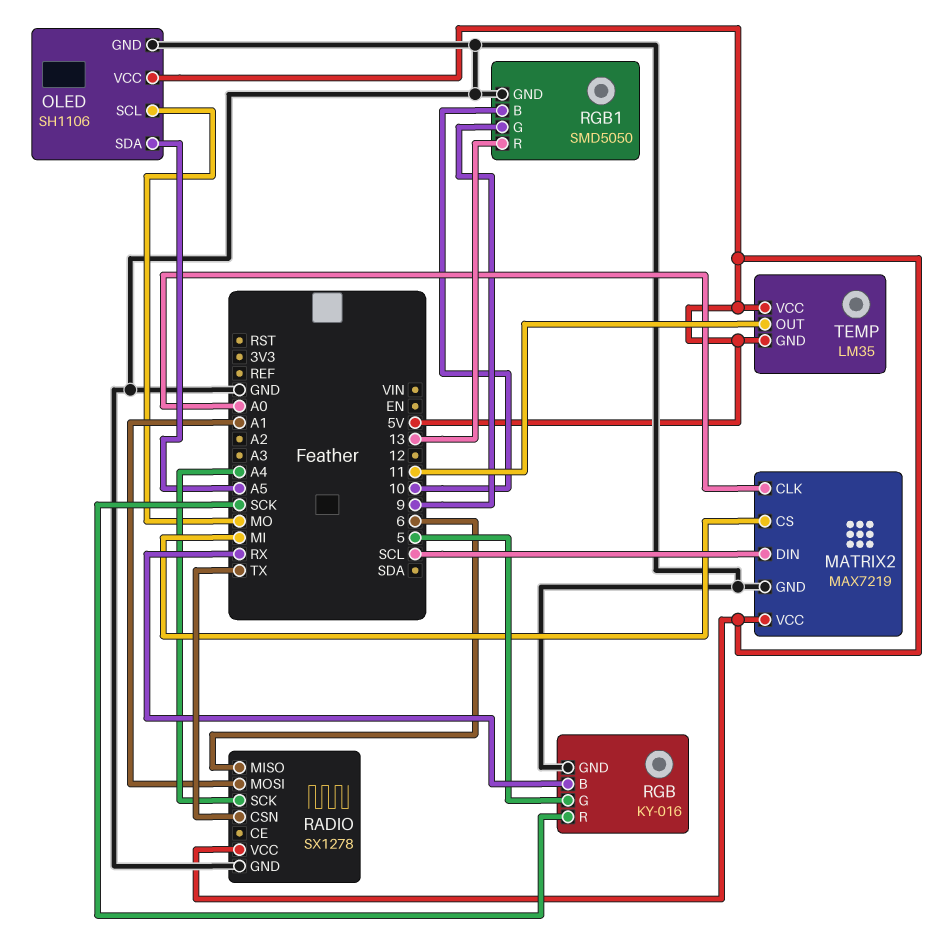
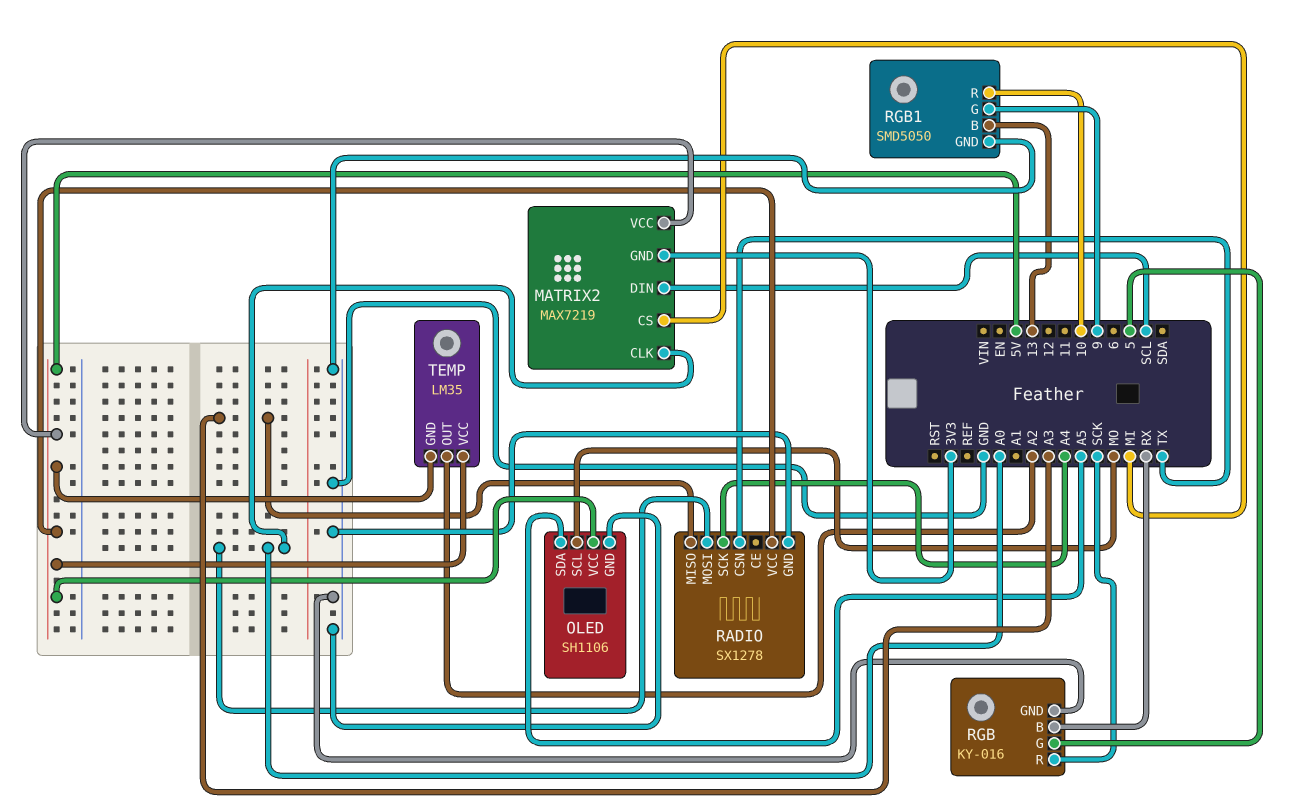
MATRIX2 pin GND: GND -> 3V3
RADIO pin MISO: 6 -> A3
RADIO pin MOSI: A1 -> A0
RGB1 pin B: 10 -> 13
RGB1 pin R: 13 -> 10
TEMP pin OUT: 11 -> A2

